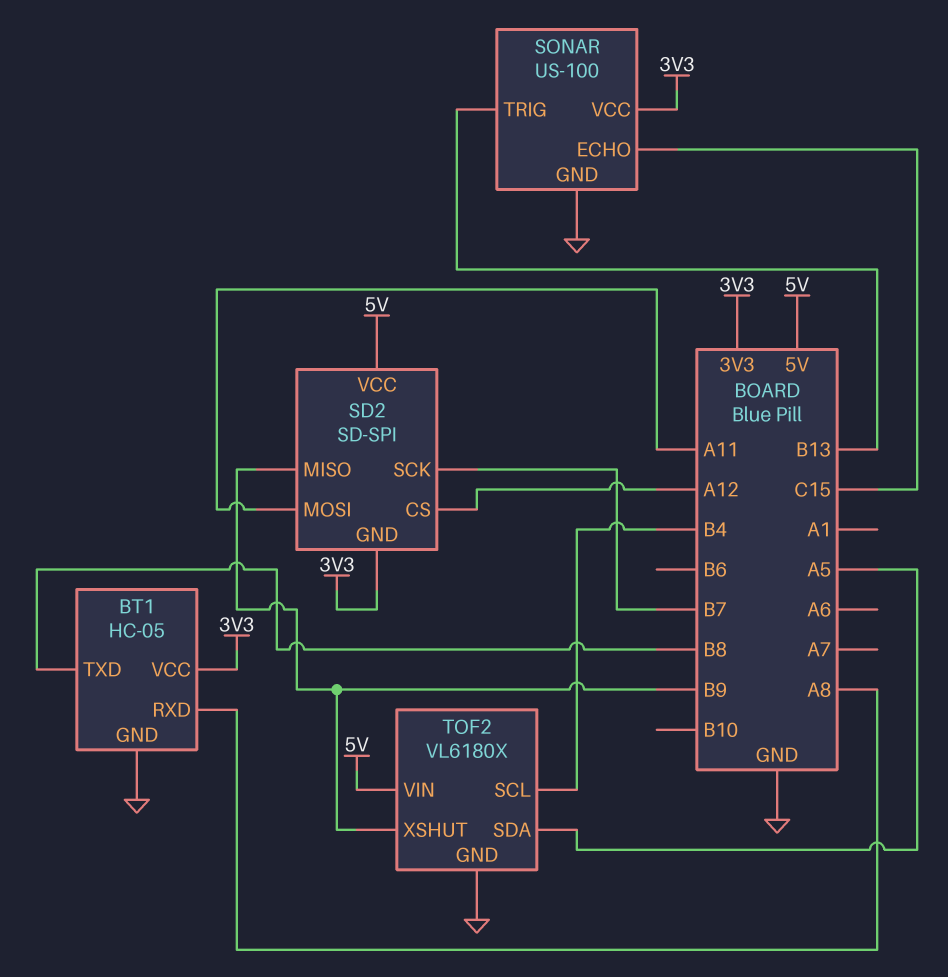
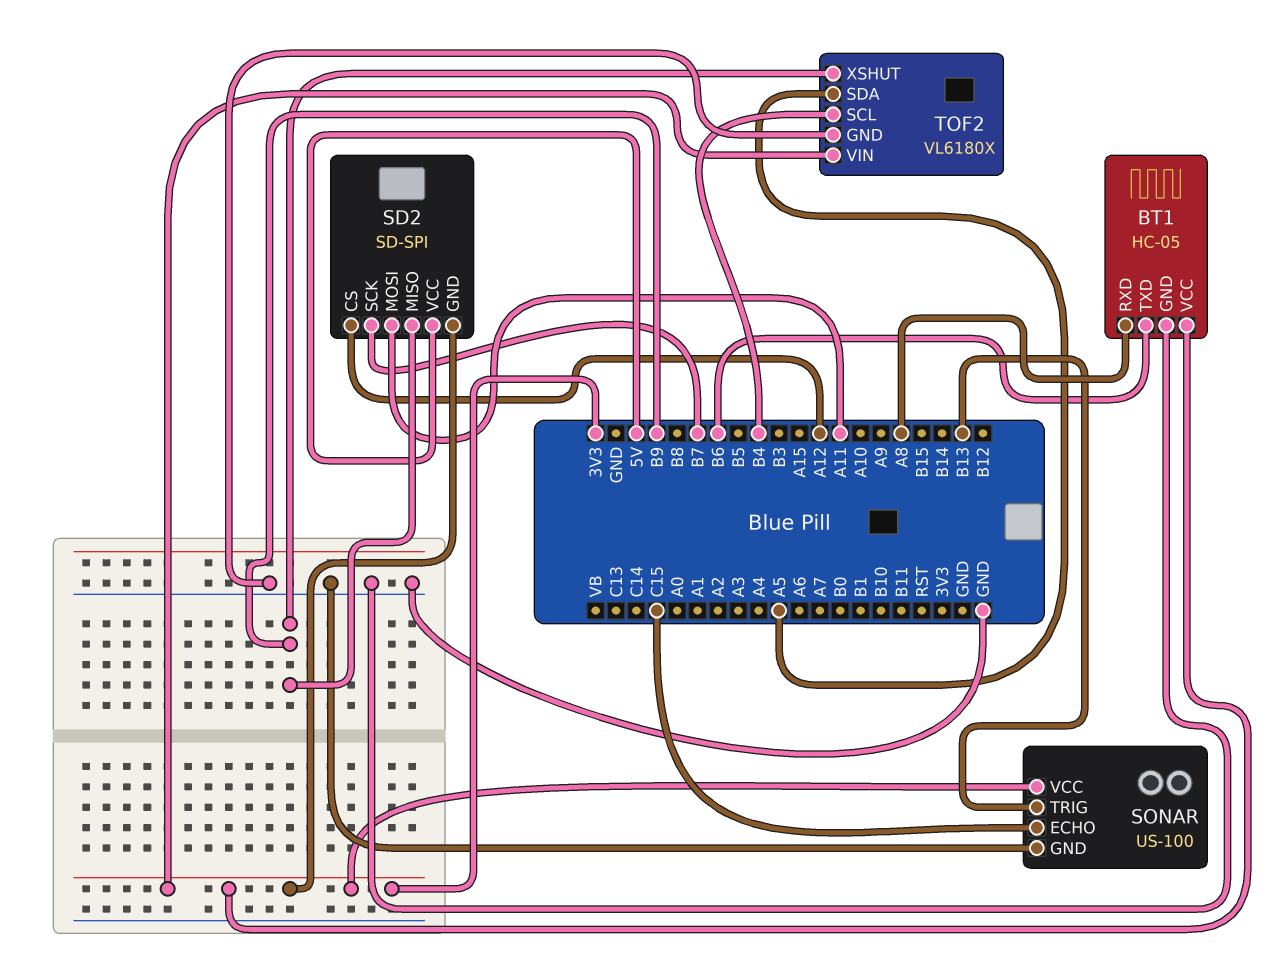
BT1 pin TXD: B8 -> B6
TOF2 pin VIN: 5V -> 3V3

